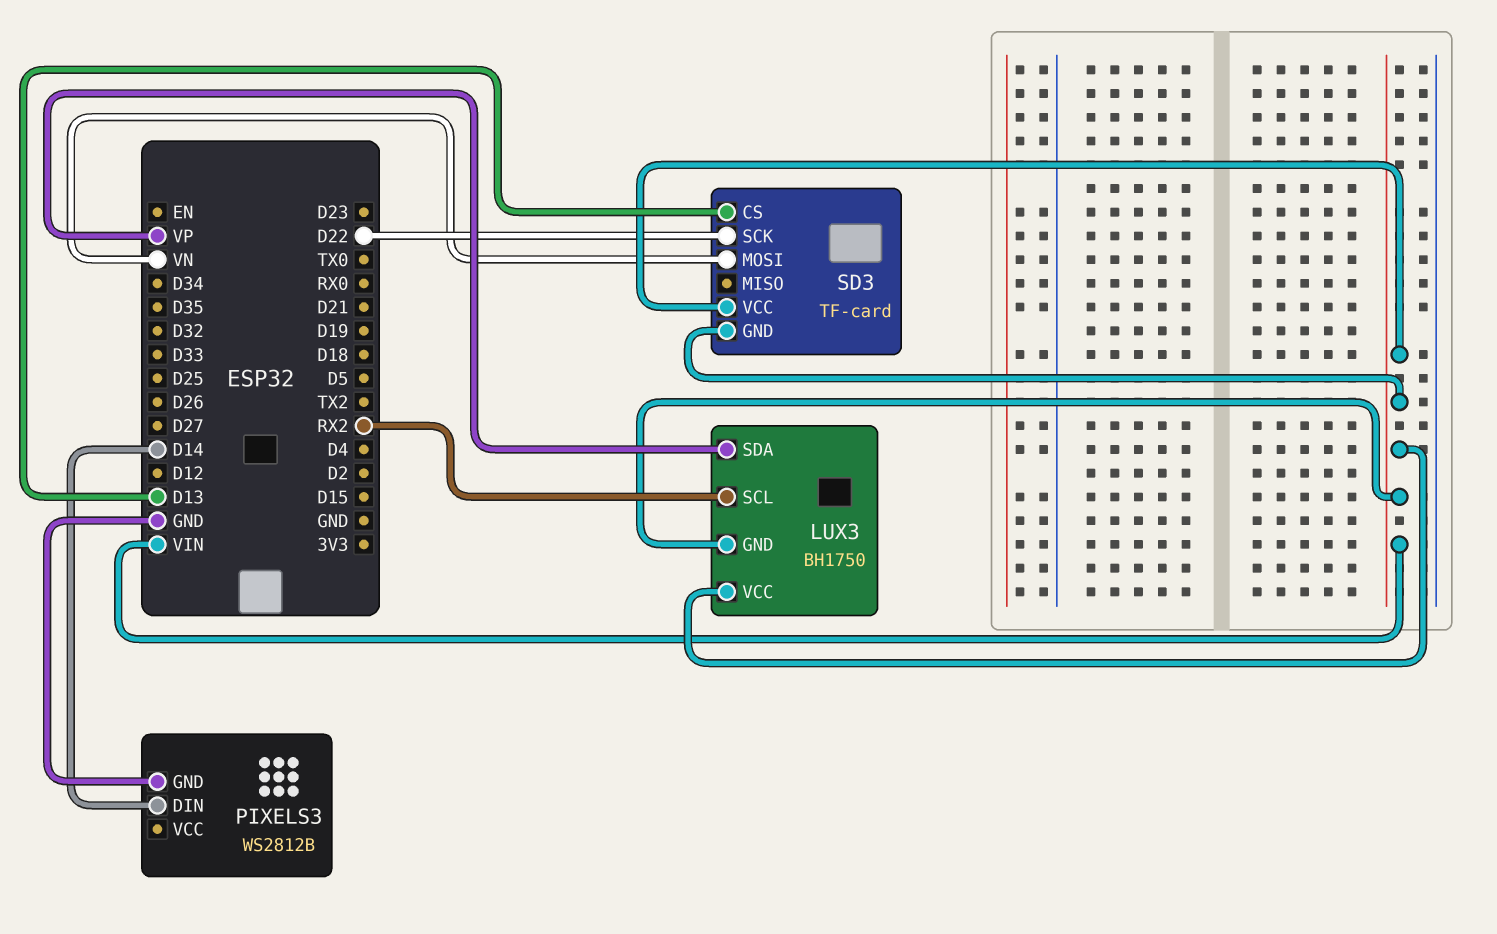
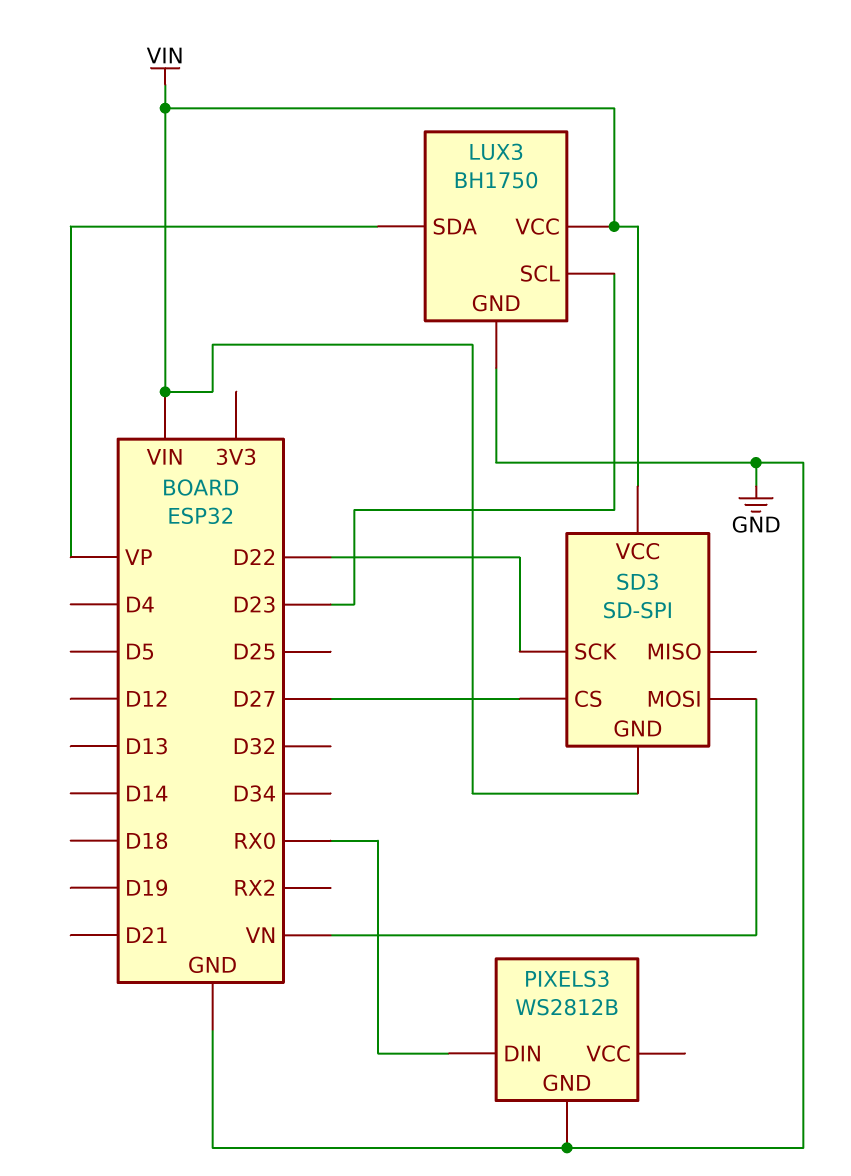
LUX3 pin GND: VIN -> GND
LUX3 pin SCL: RX2 -> D23
PIXELS3 pin DIN: D14 -> RX0
SD3: TF-card -> SD-SPI
SD3 pin CS: D13 -> D27

